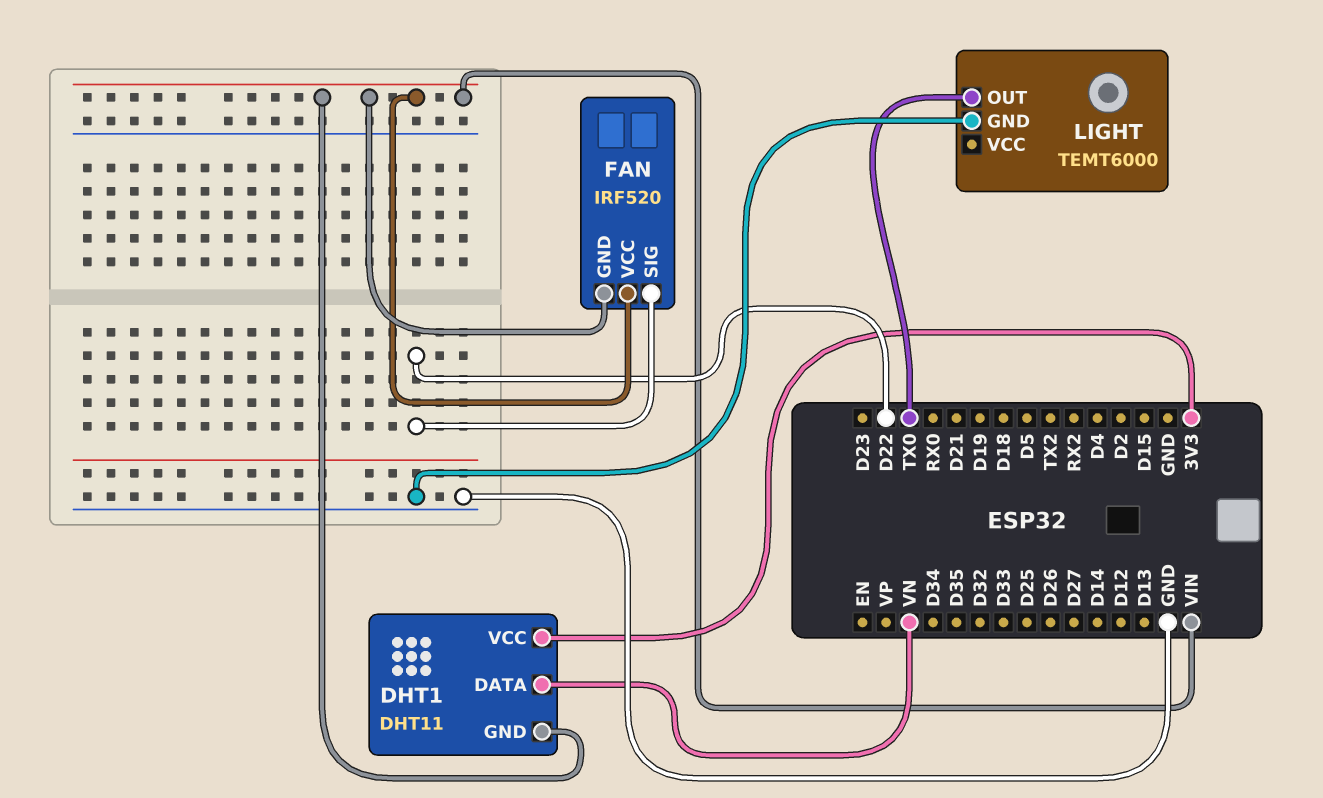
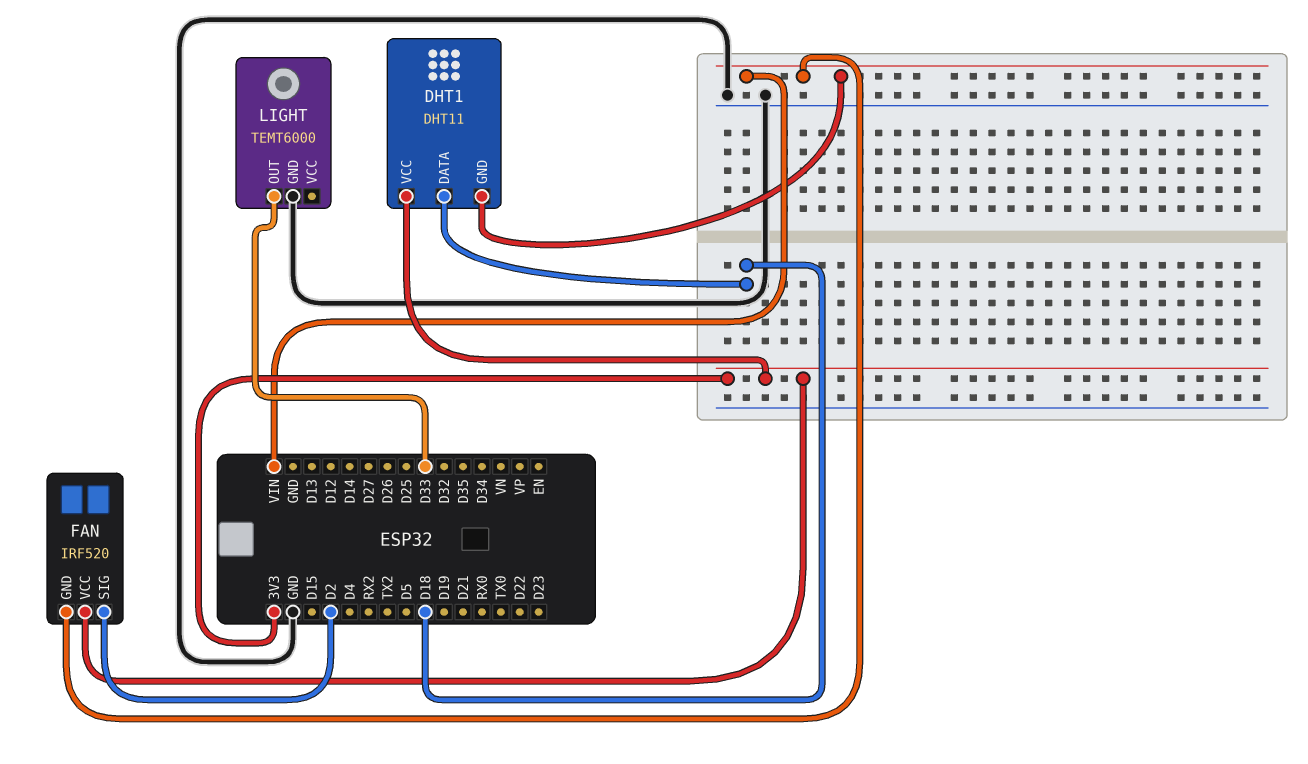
DHT1 pin DATA: VN -> D18
FAN pin SIG: D22 -> D2
FAN pin VCC: VIN -> 3V3
LIGHT pin OUT: TX0 -> D33

